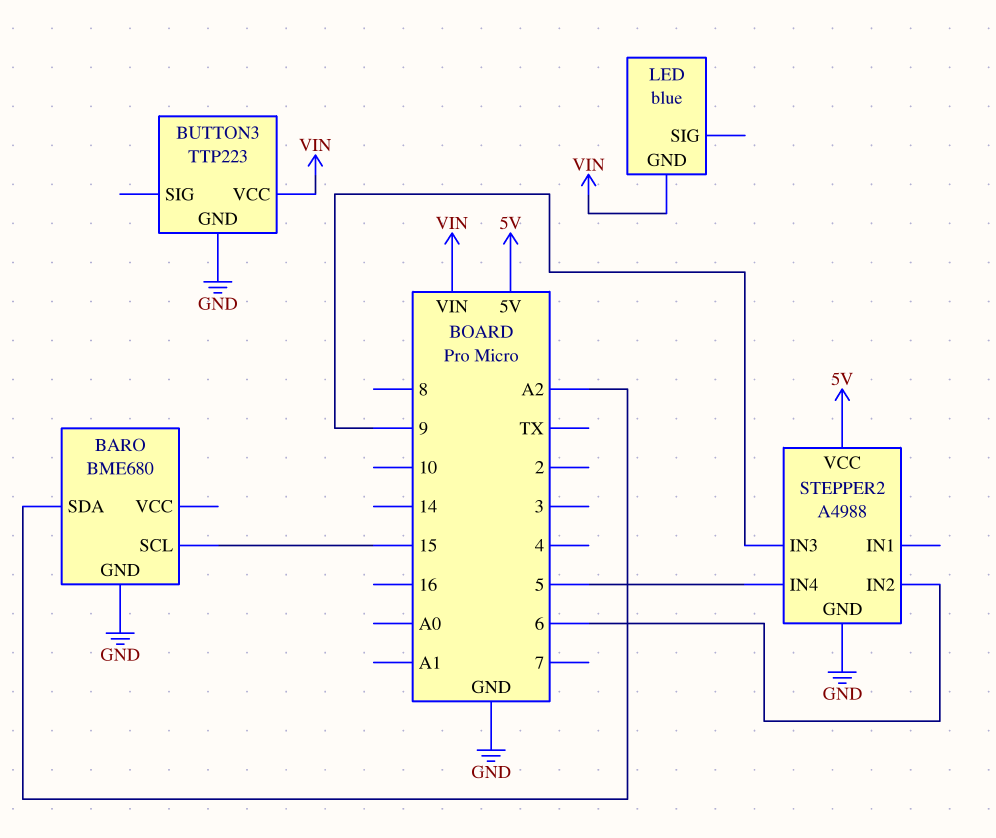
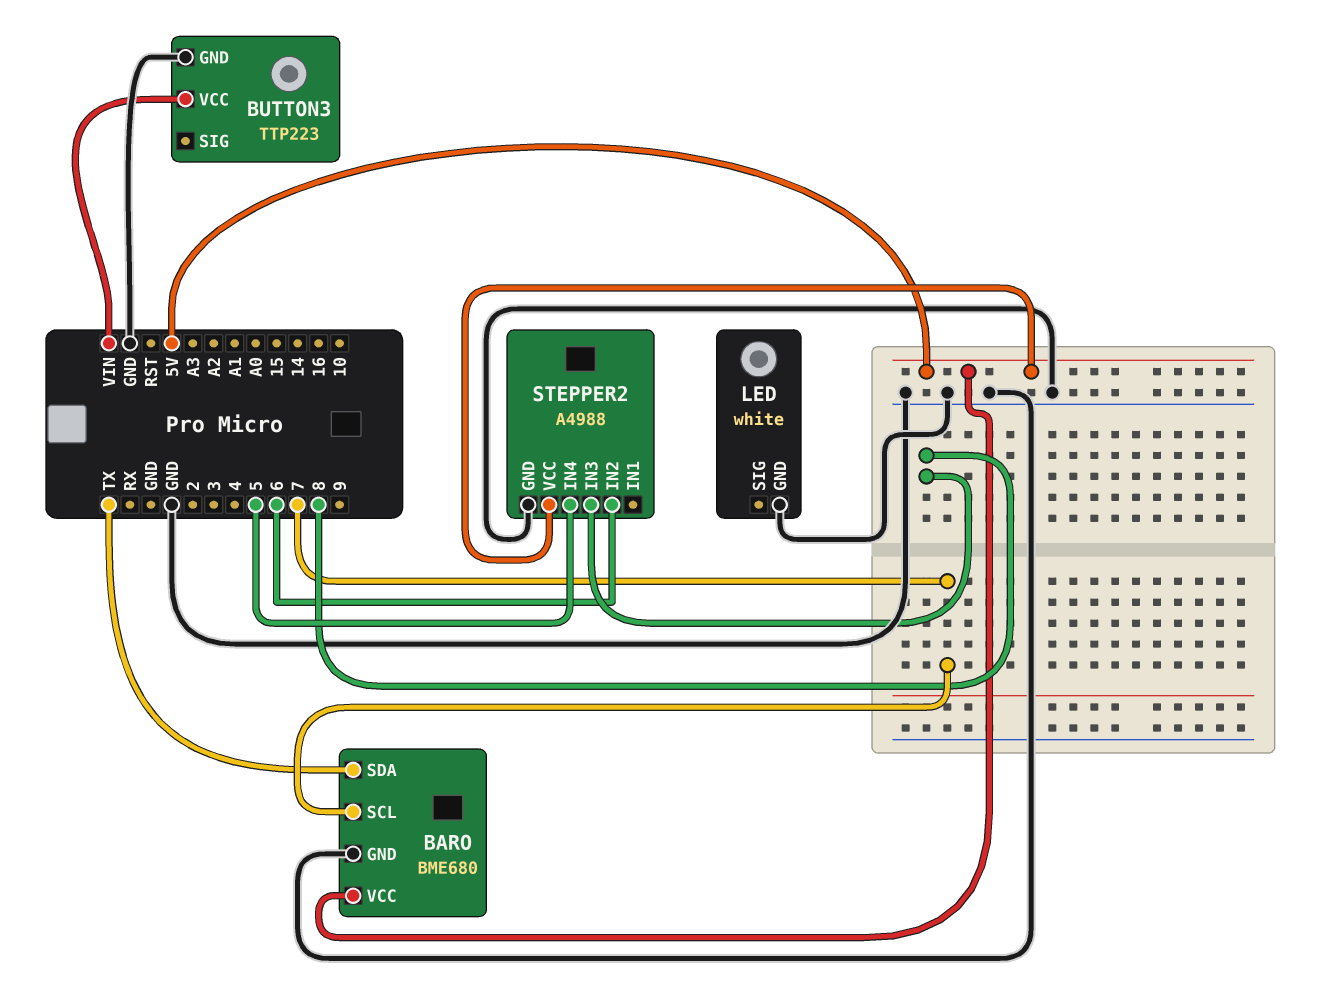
BARO pin SCL: 15 -> 7
BARO pin SDA: A2 -> TX
BARO pin VCC: none -> 5V
LED: blue -> white
LED pin GND: VIN -> GND
STEPPER2 pin IN3: 9 -> 8

